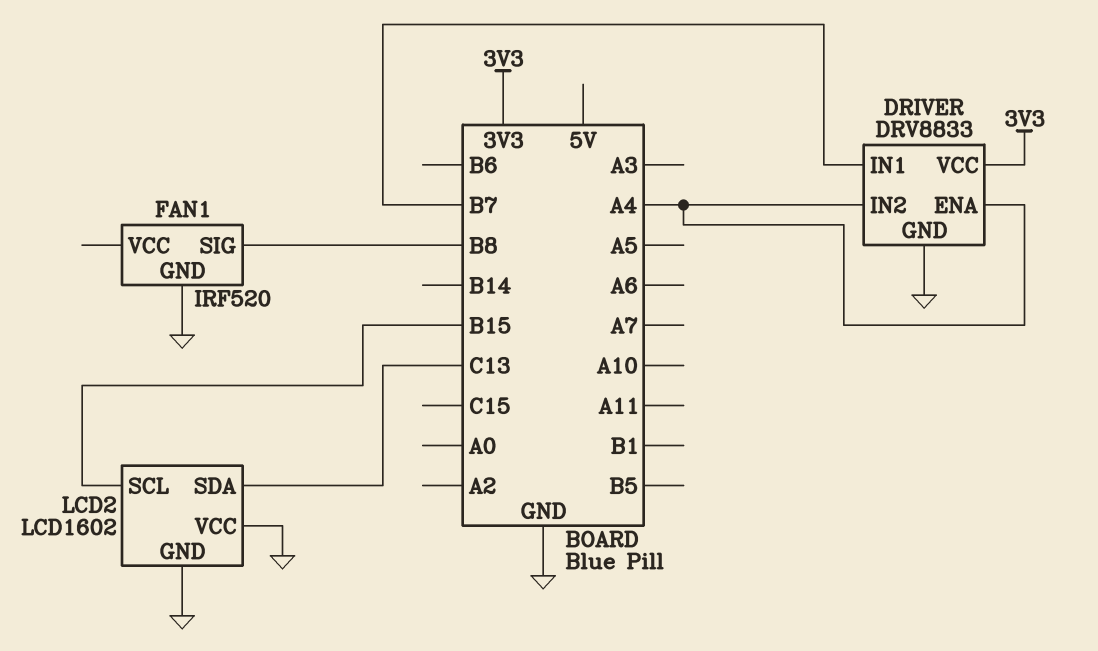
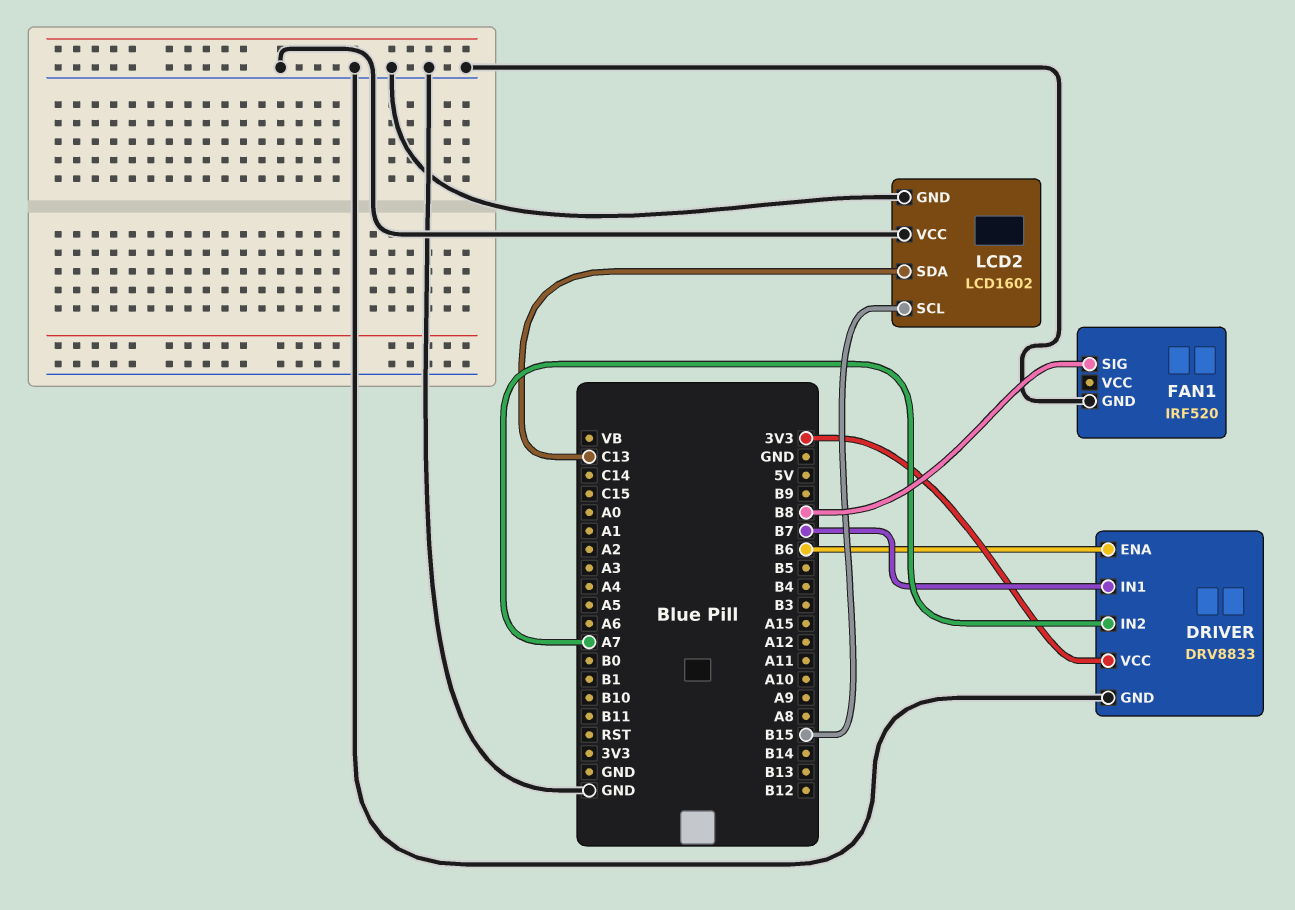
DRIVER pin ENA: A4 -> B6
DRIVER pin IN2: A4 -> A7

